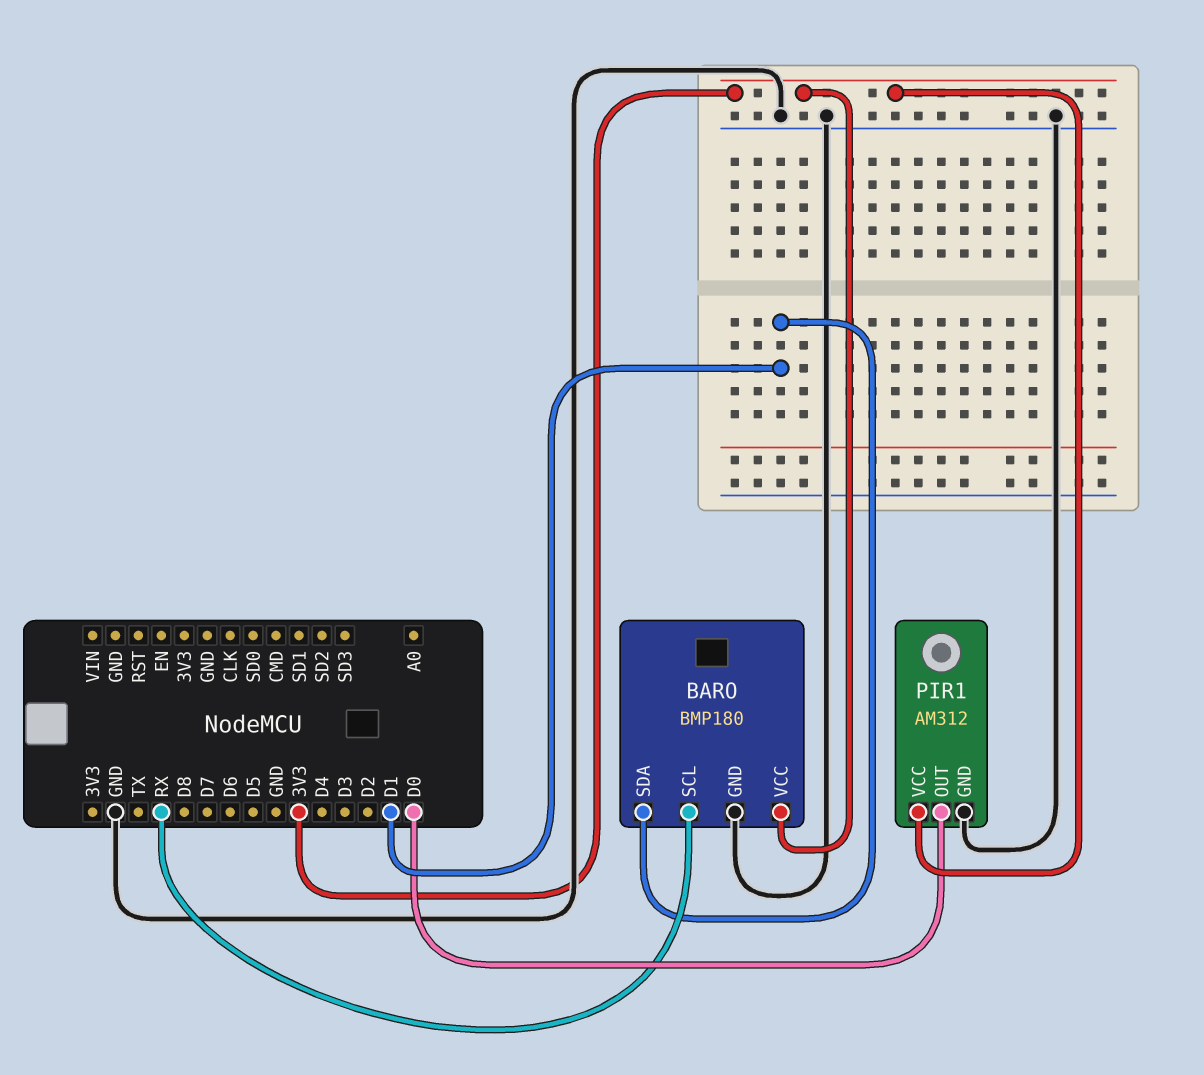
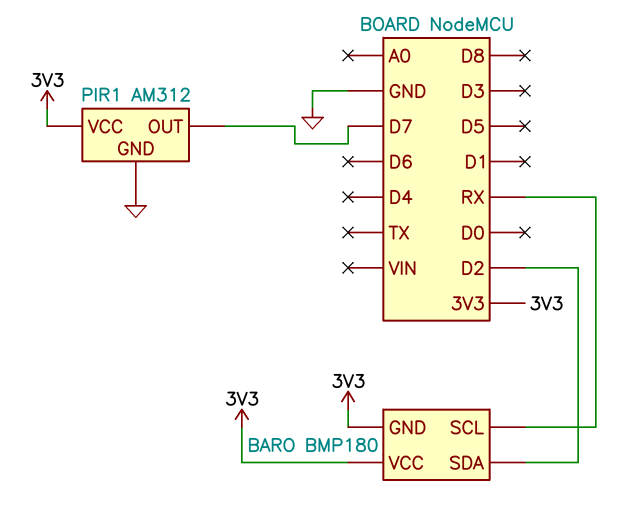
BARO pin GND: GND -> 3V3
BARO pin SDA: D1 -> D2
PIR1 pin OUT: D0 -> D7

